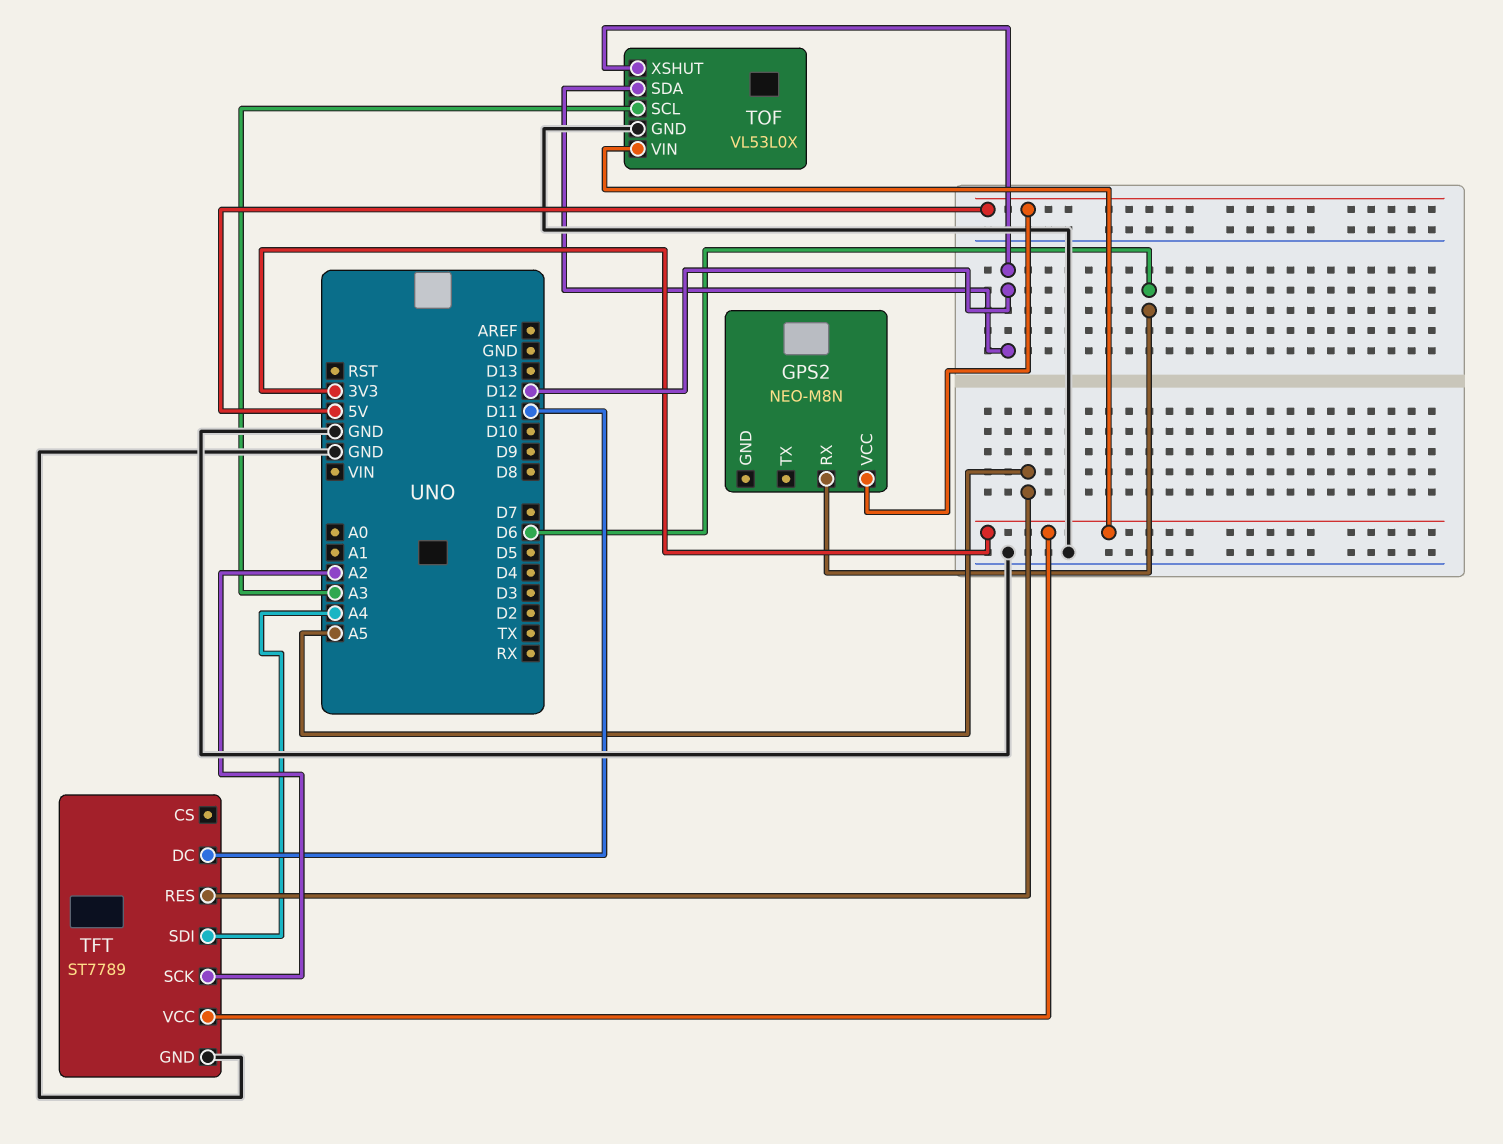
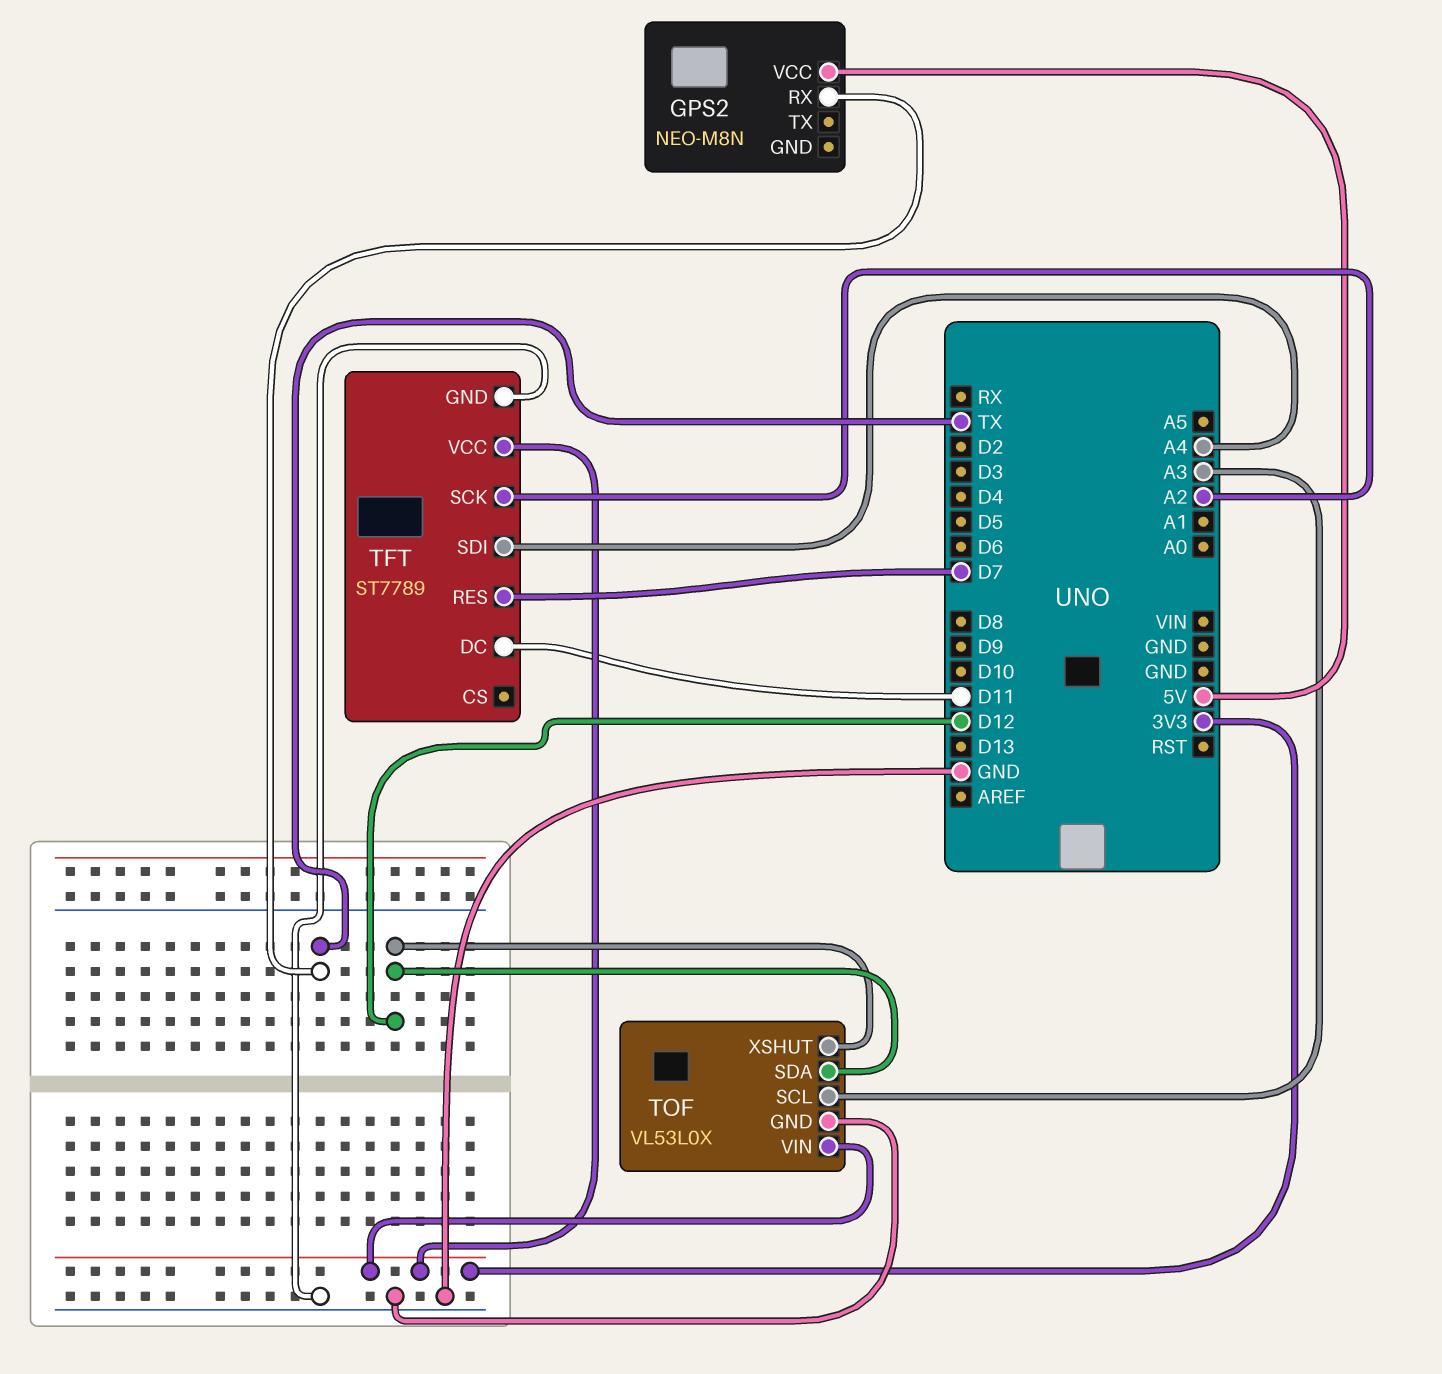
GPS2 pin RX: D6 -> TX
TFT pin RES: A5 -> D7

